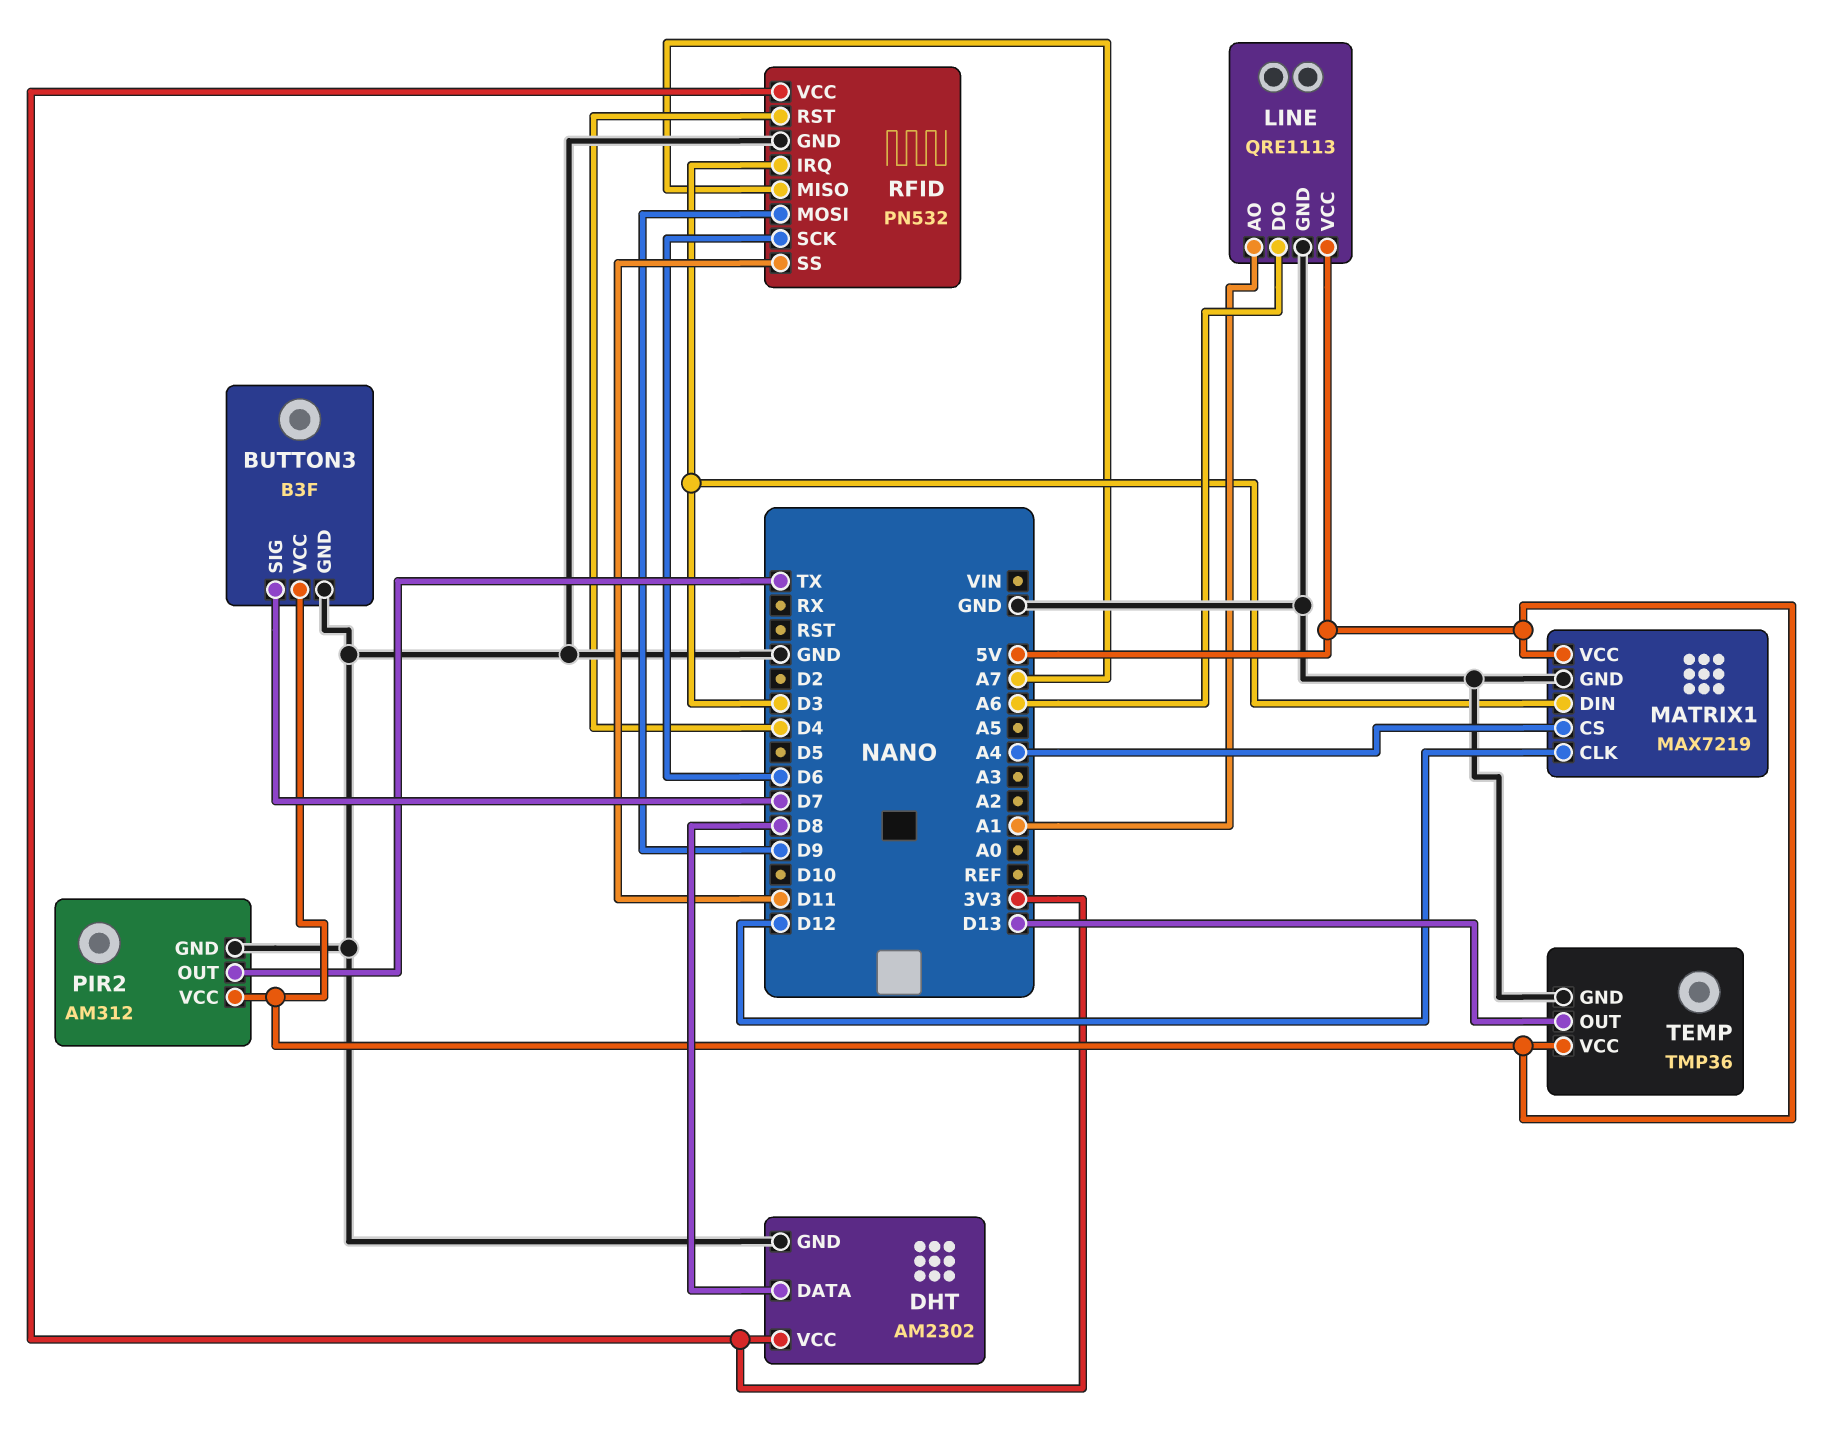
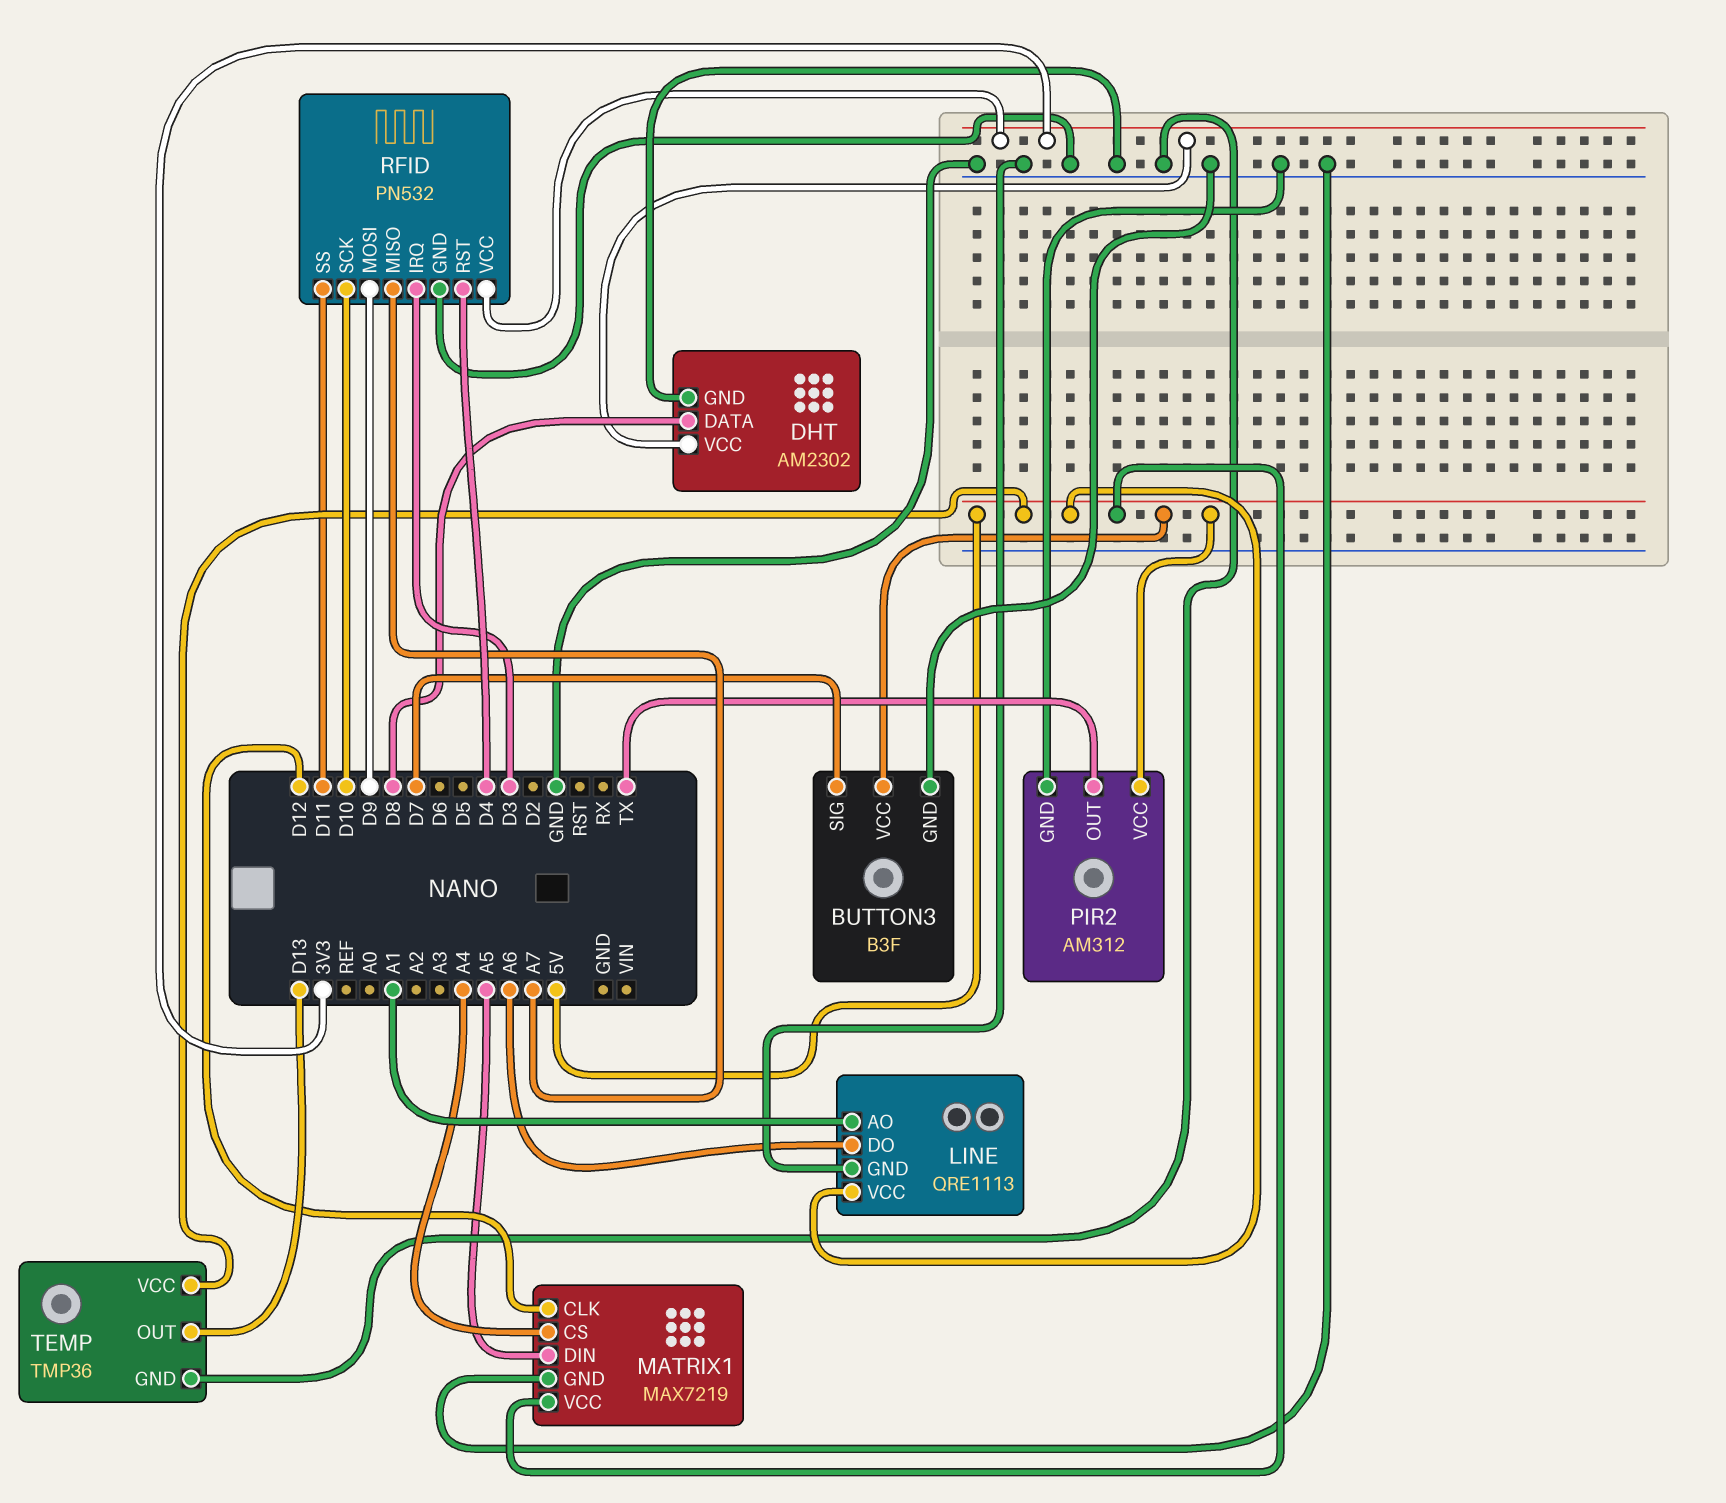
MATRIX1 pin DIN: D3 -> A5
RFID pin SCK: D6 -> D10

